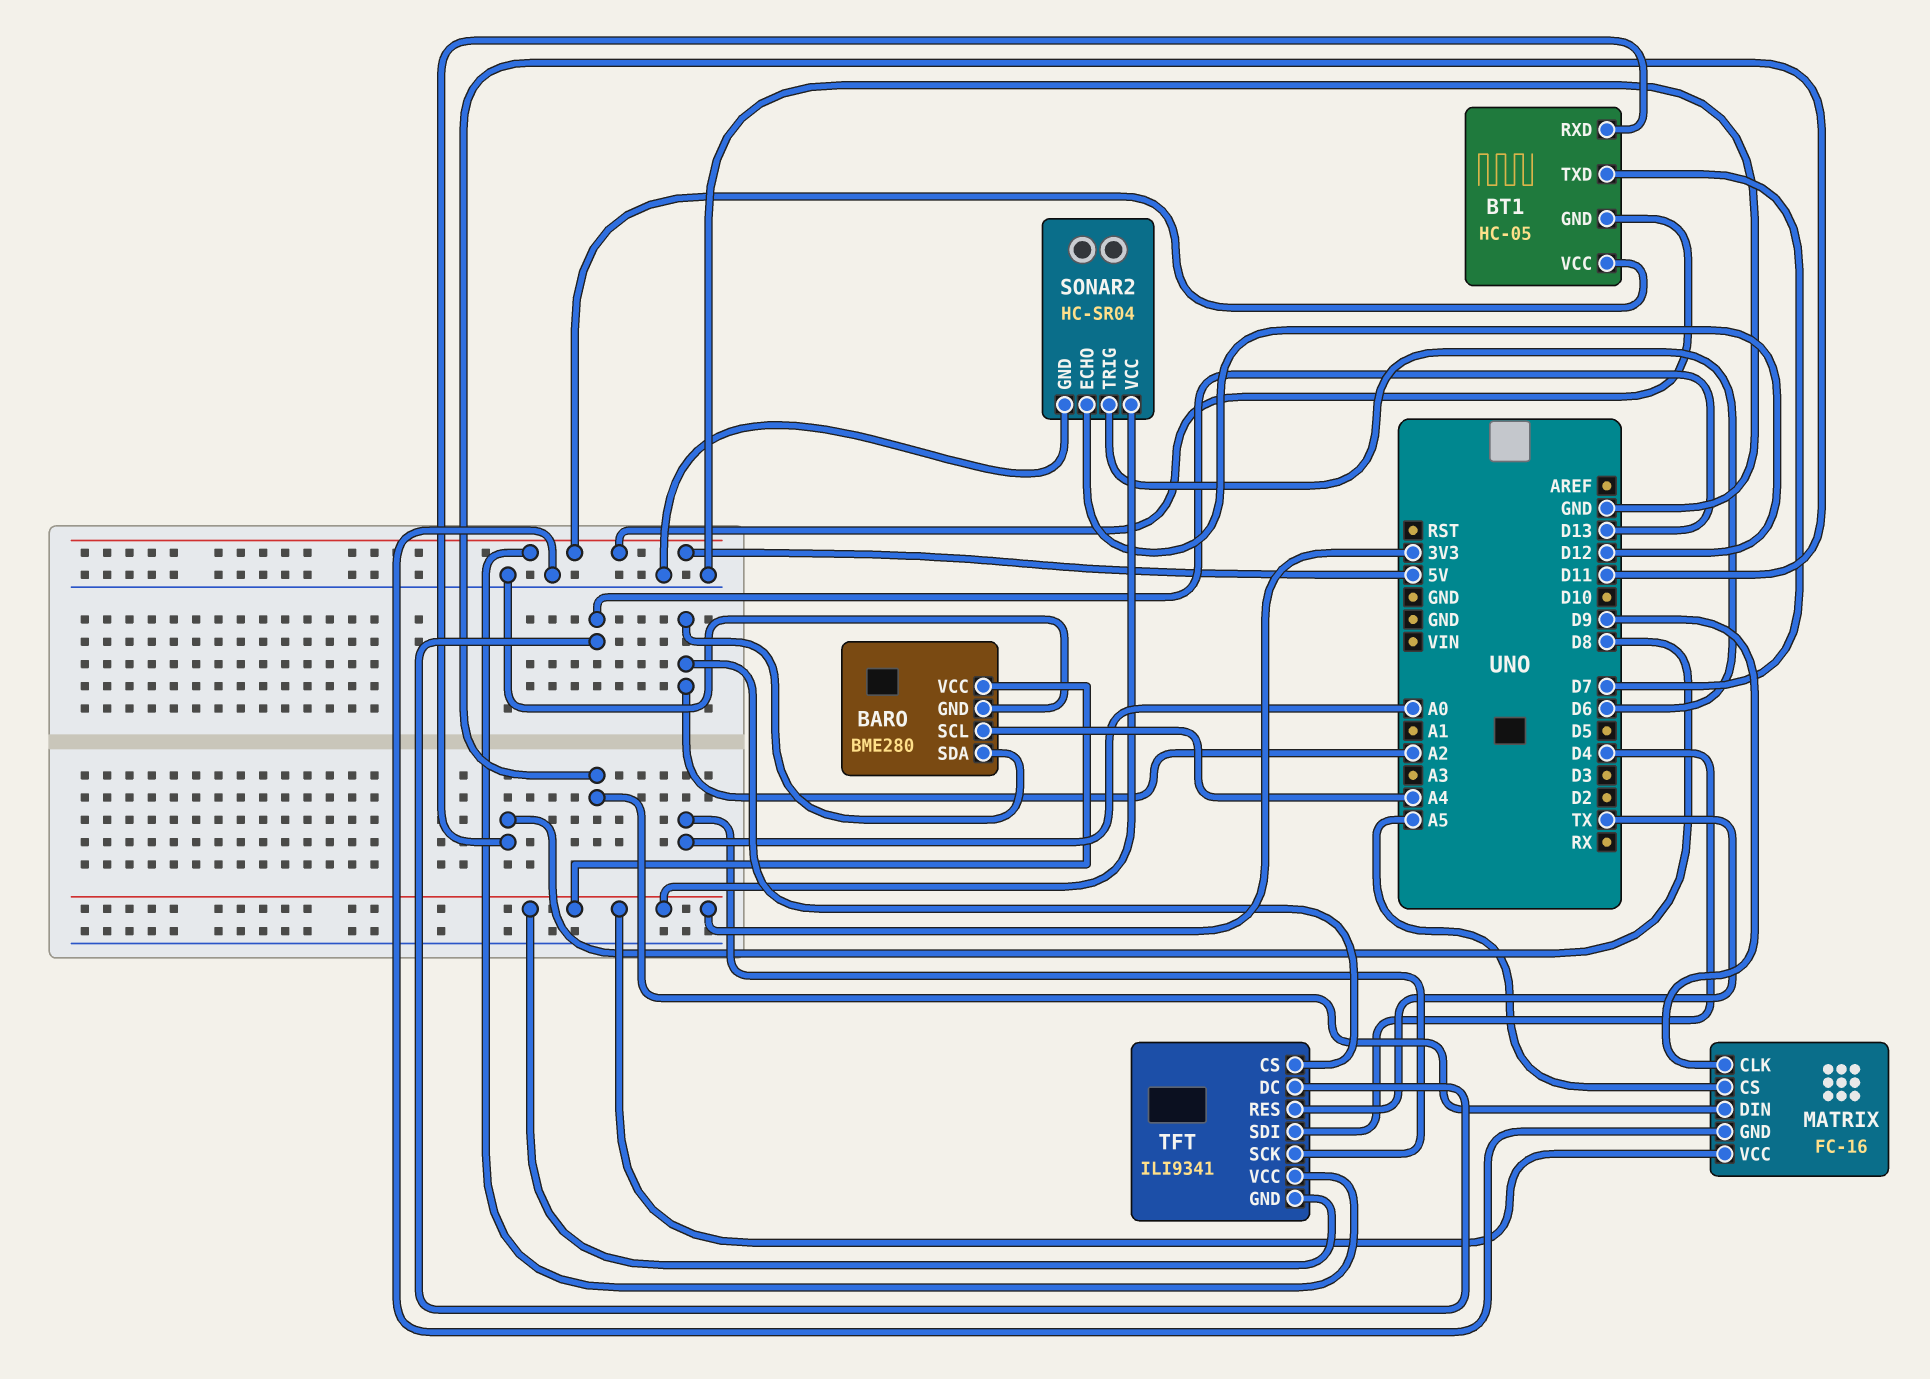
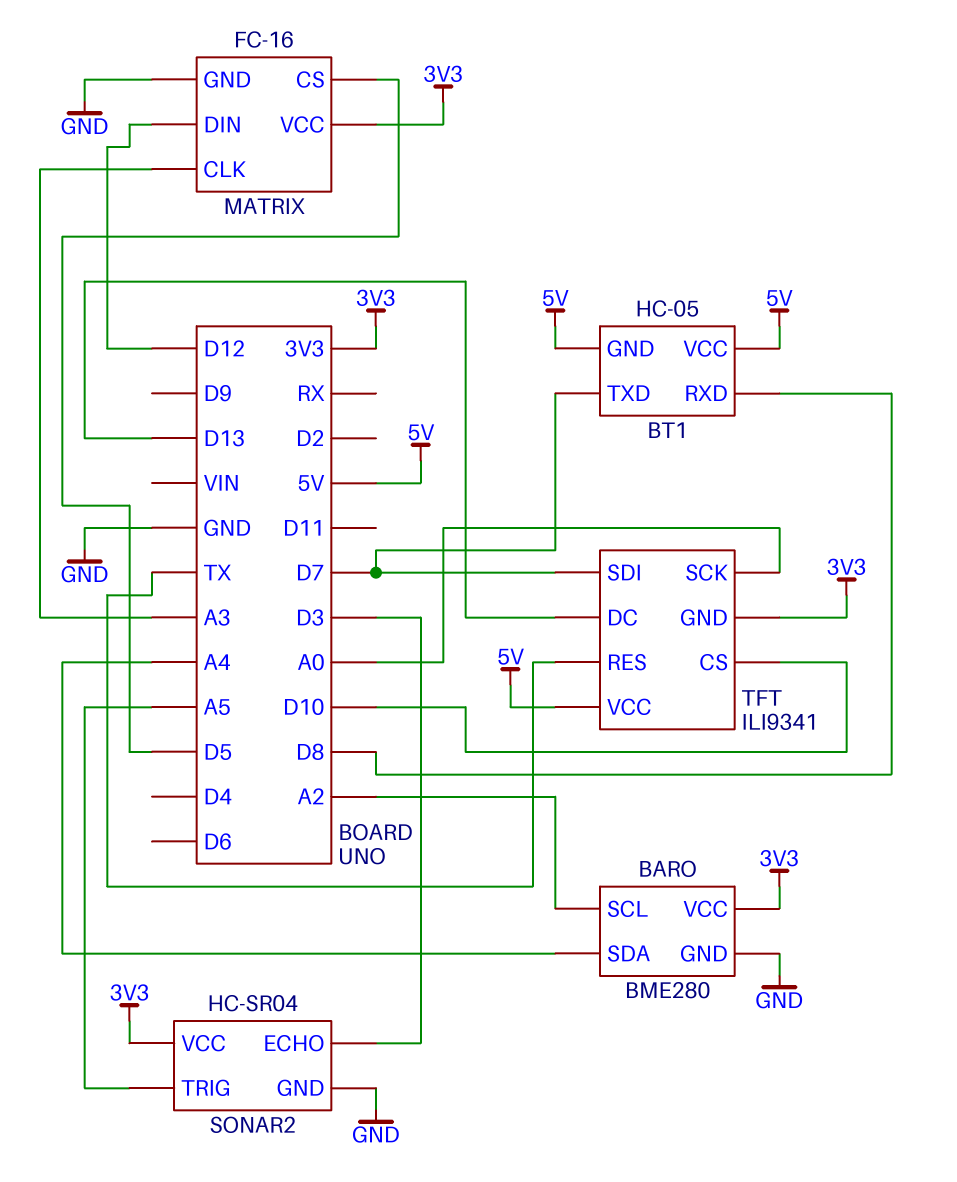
BARO pin SCL: A4 -> A2
BARO pin SDA: A2 -> A4
MATRIX pin CLK: D9 -> A3
MATRIX pin CS: A5 -> D5
MATRIX pin DIN: D11 -> D12
SONAR2 pin ECHO: D12 -> D3
SONAR2 pin TRIG: D6 -> A5
TFT pin CS: A2 -> D10
TFT pin SDI: D4 -> D7

